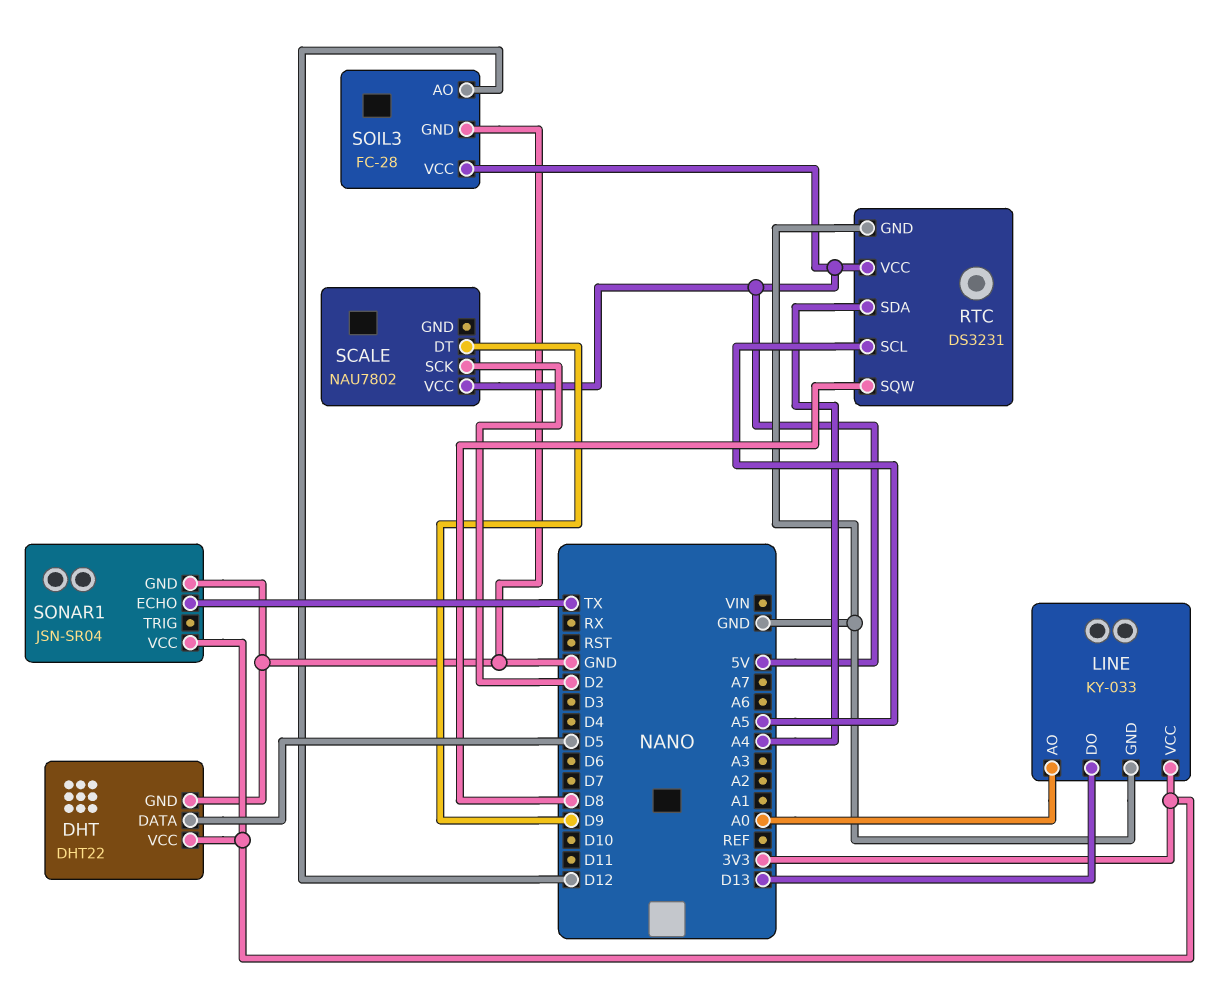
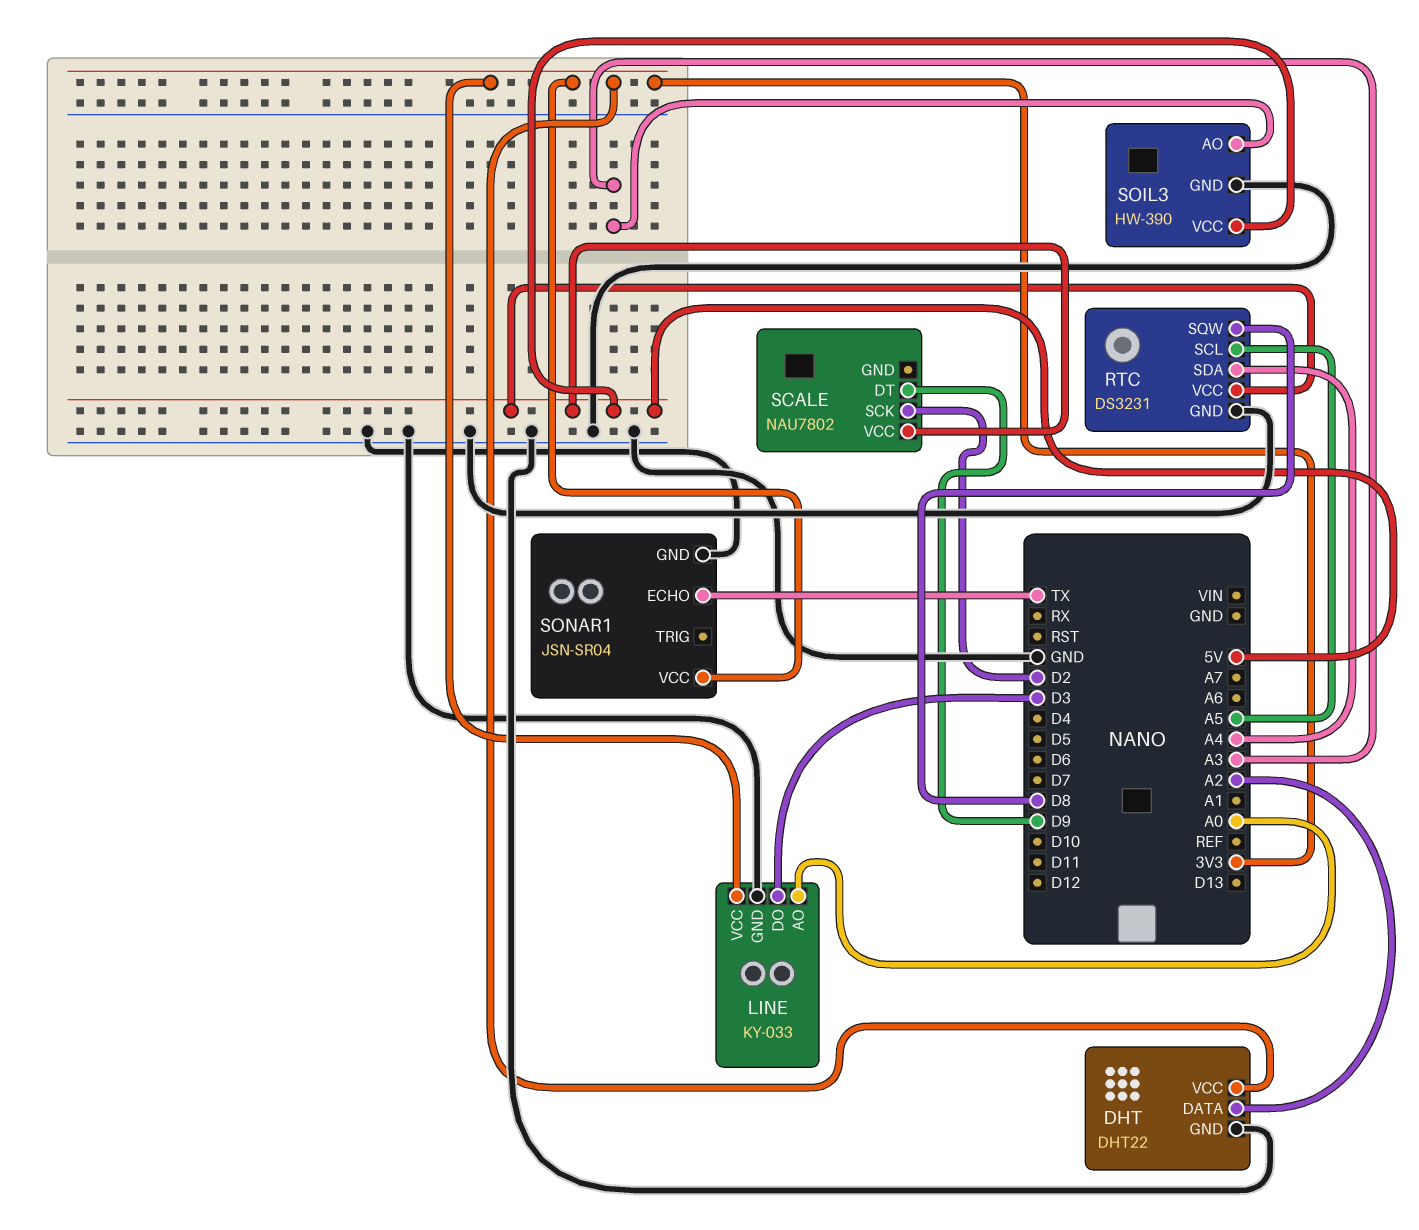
DHT pin DATA: D5 -> A2
LINE pin DO: D13 -> D3
SOIL3: FC-28 -> HW-390
SOIL3 pin AO: D12 -> A3

